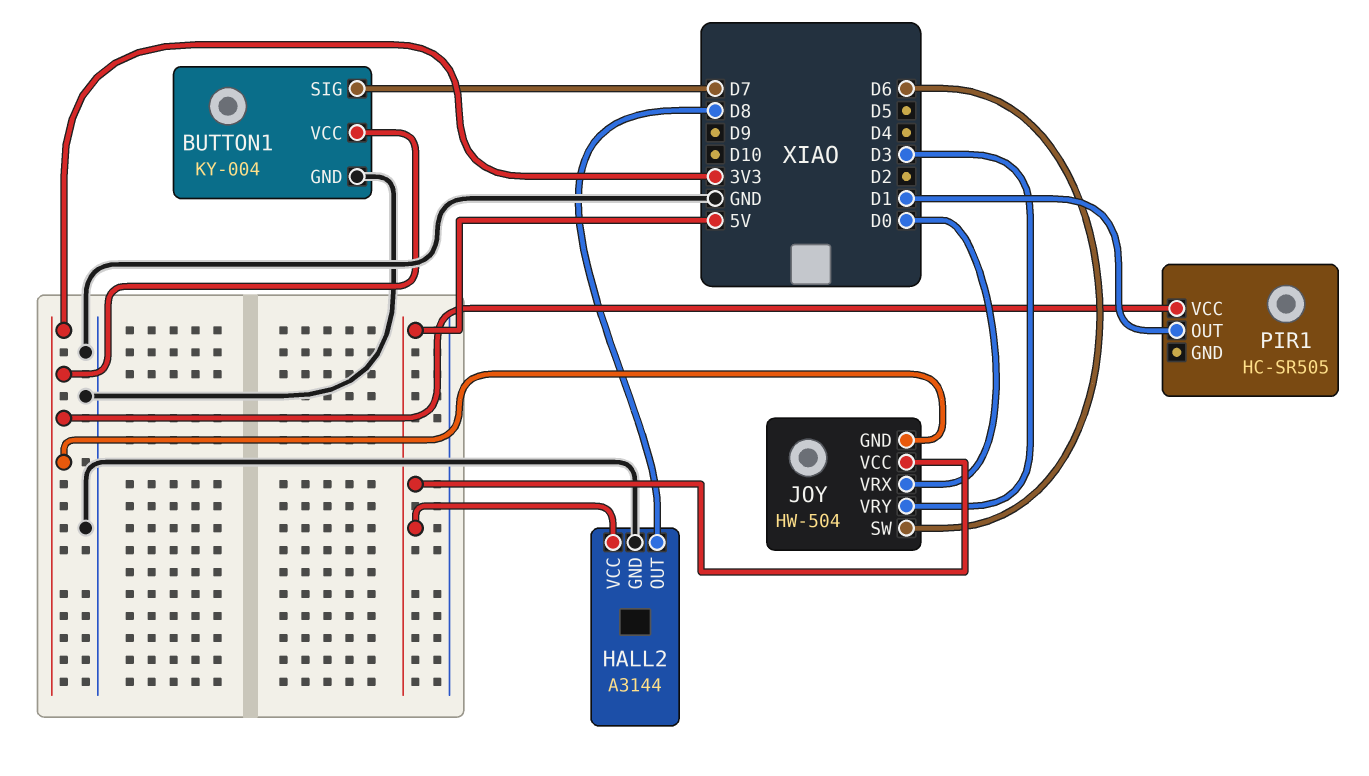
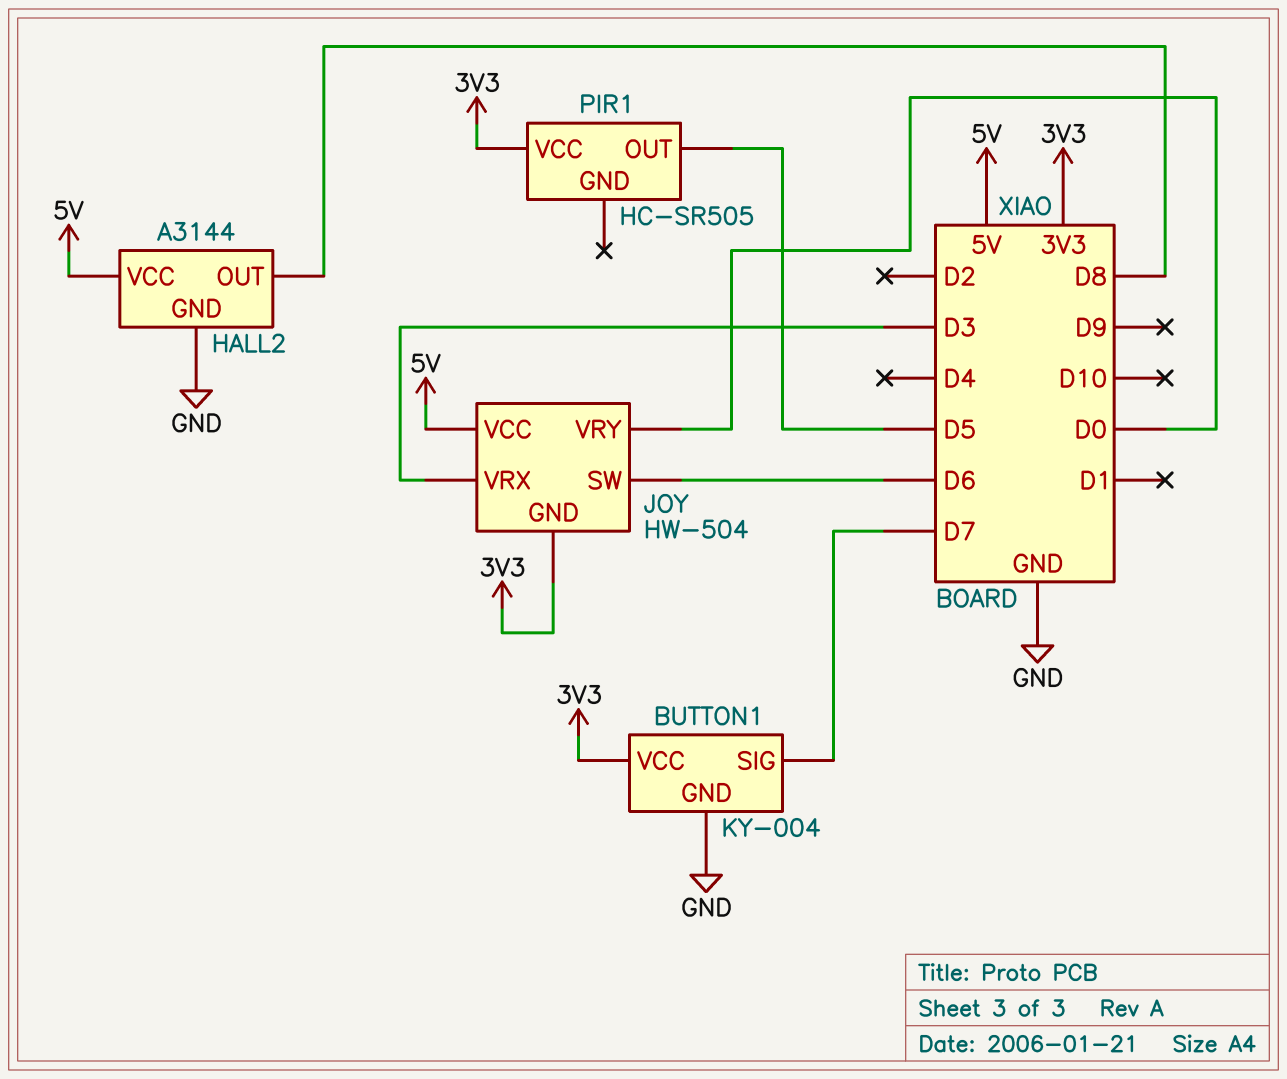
JOY pin VRX: D0 -> D3
JOY pin VRY: D3 -> D0
PIR1 pin OUT: D1 -> D5

